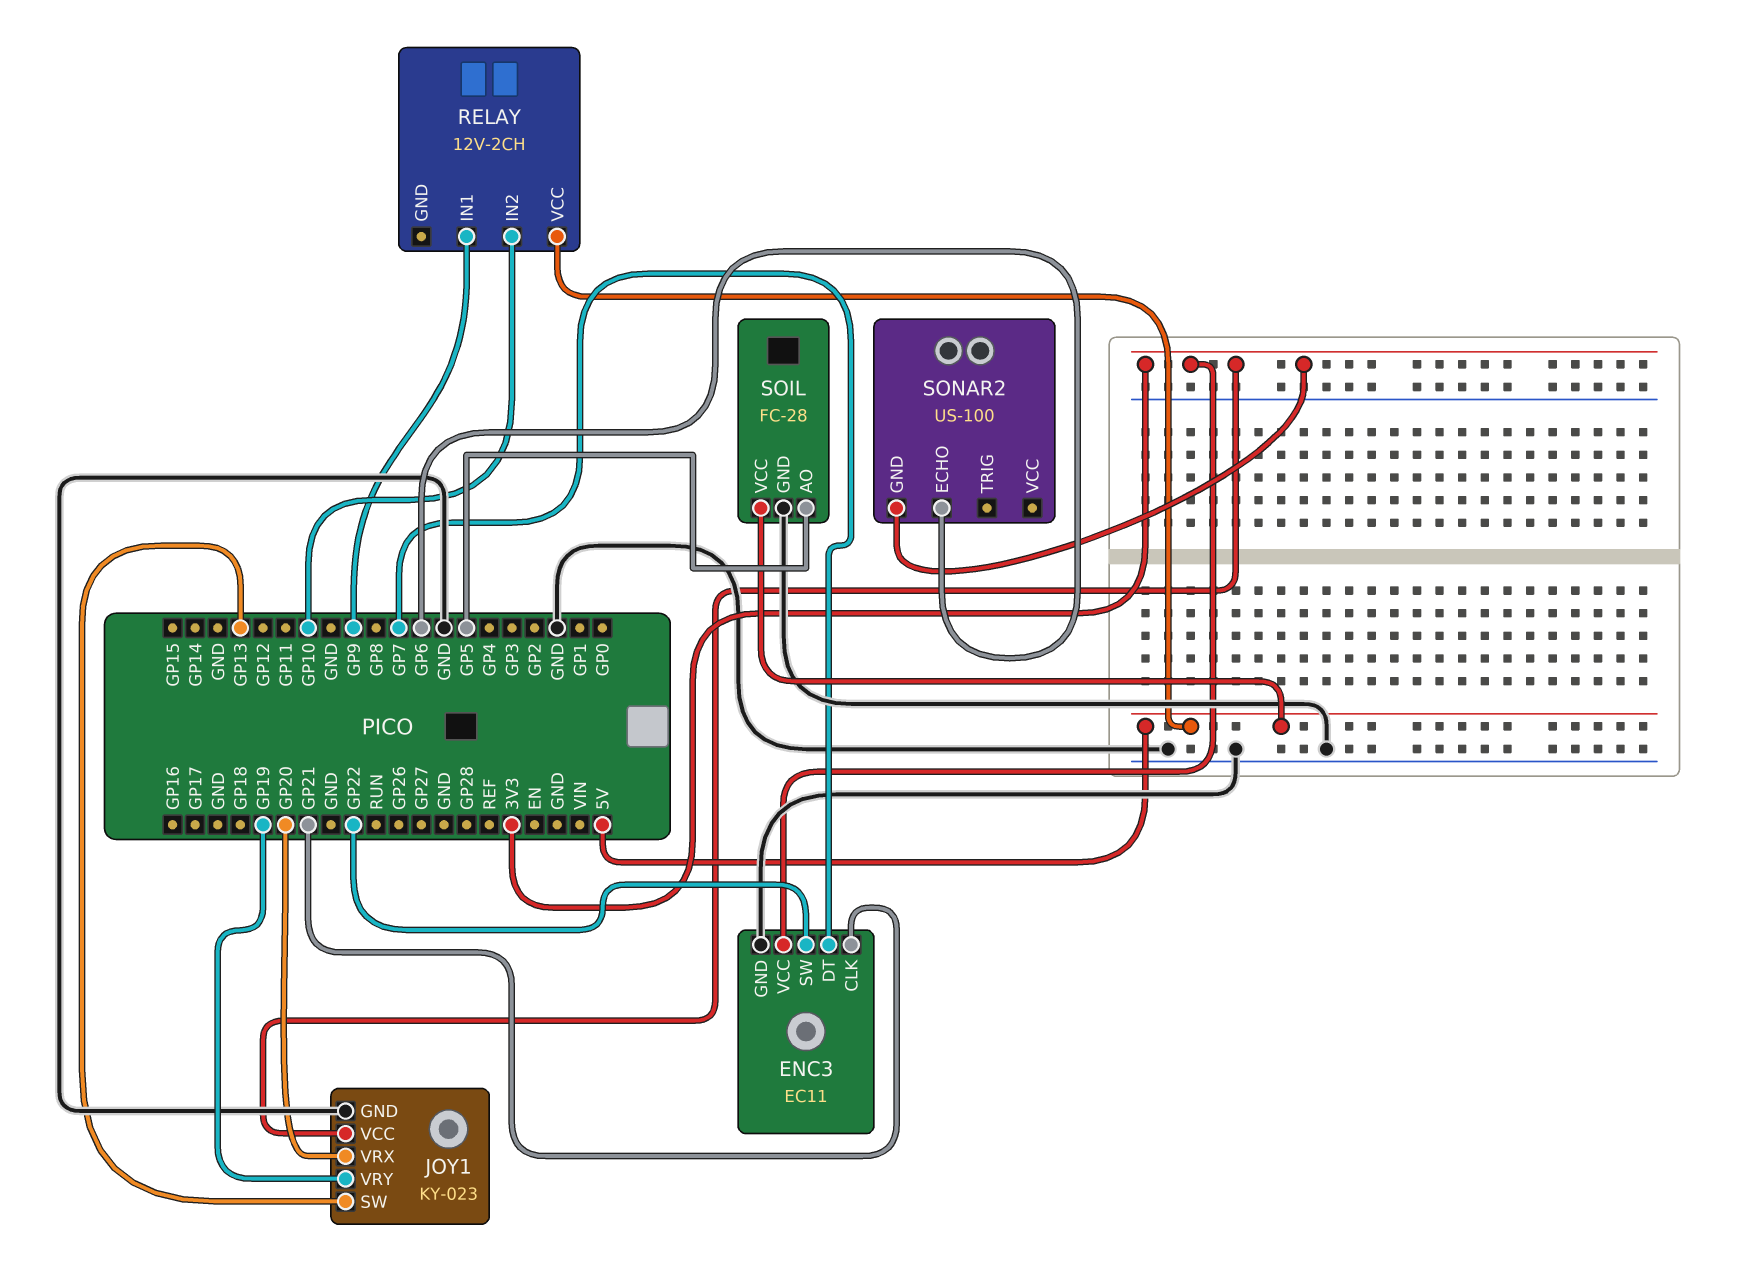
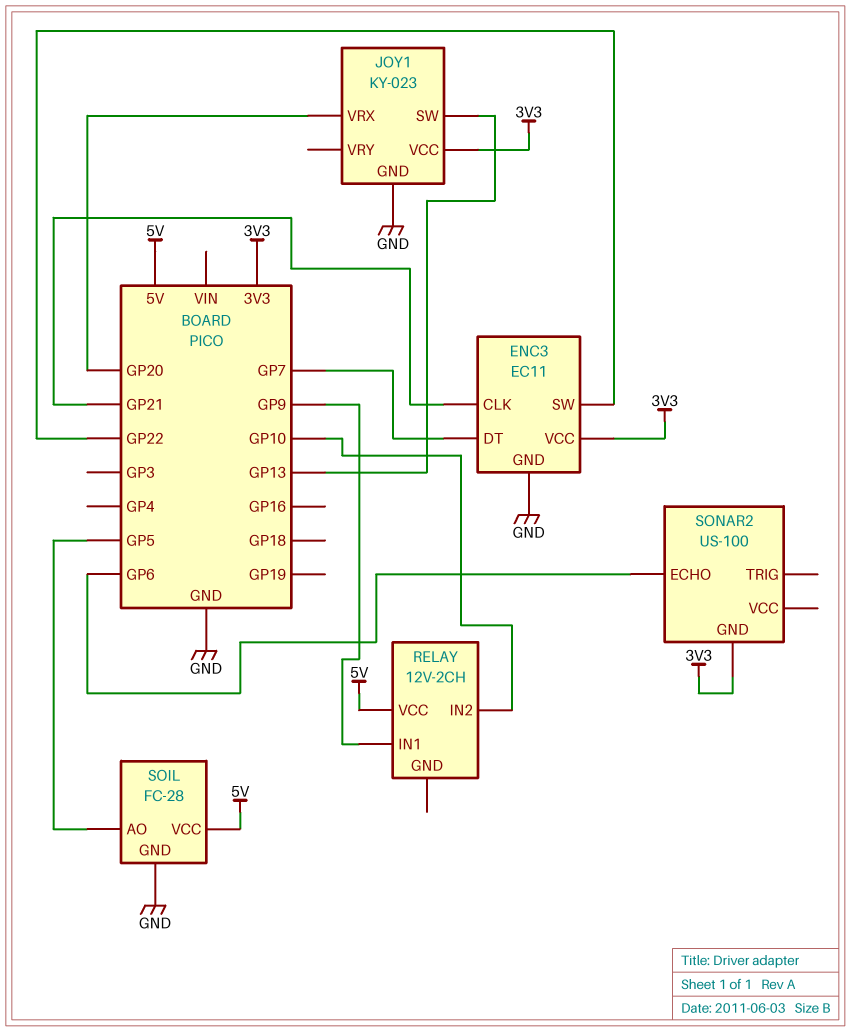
JOY1 pin VRY: GP19 -> none

